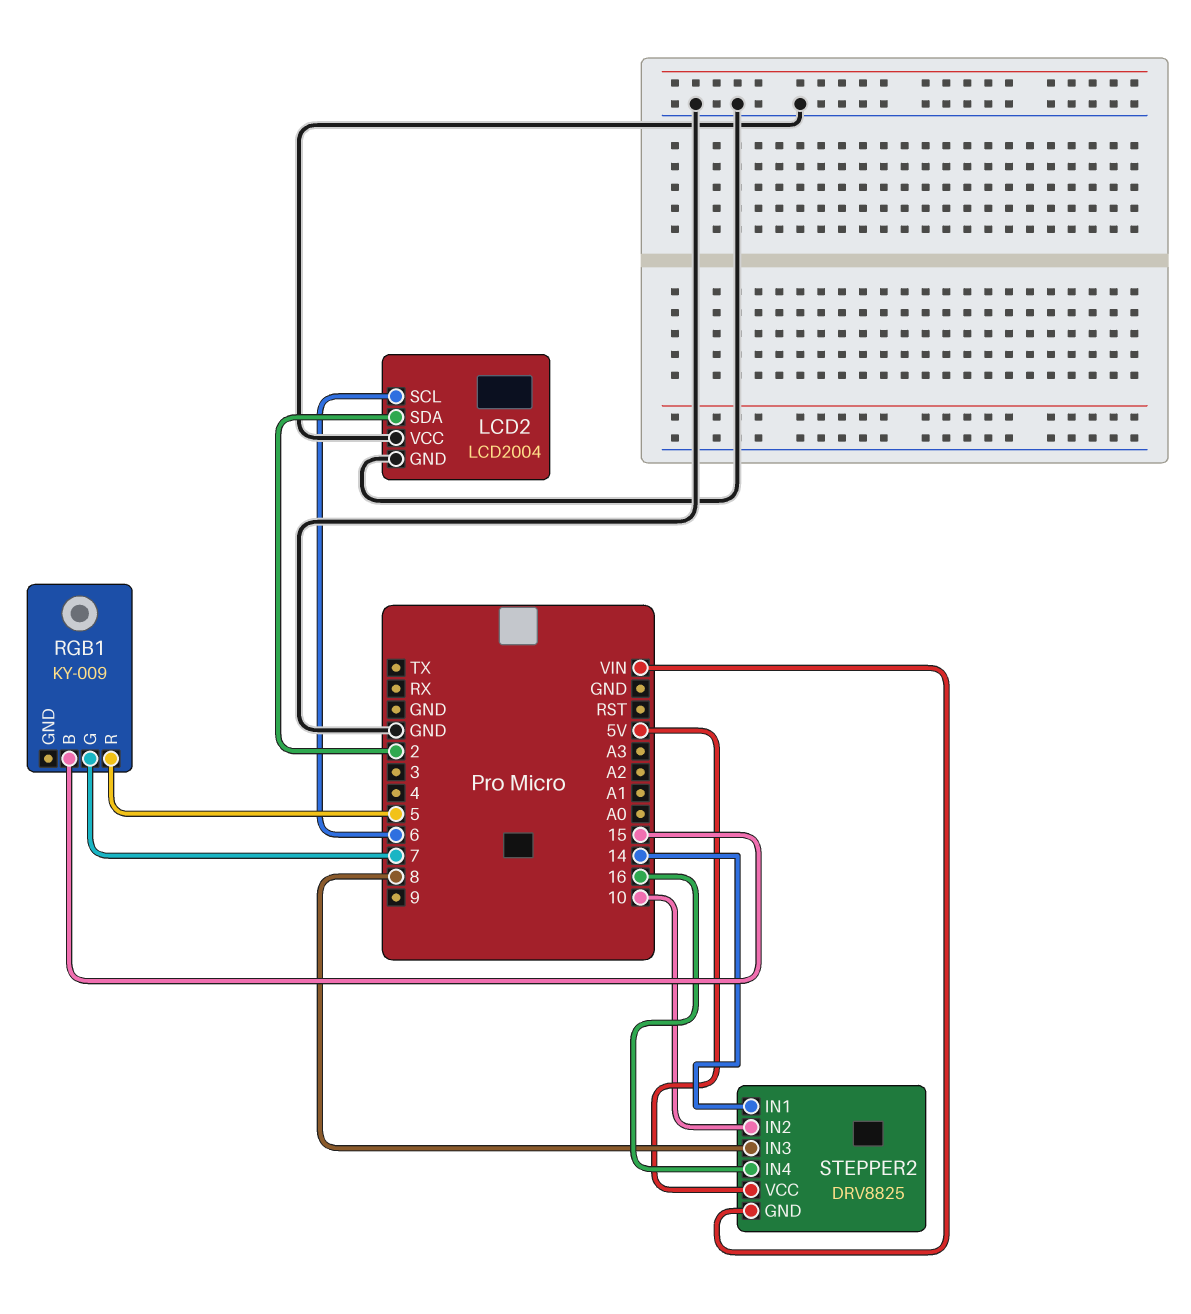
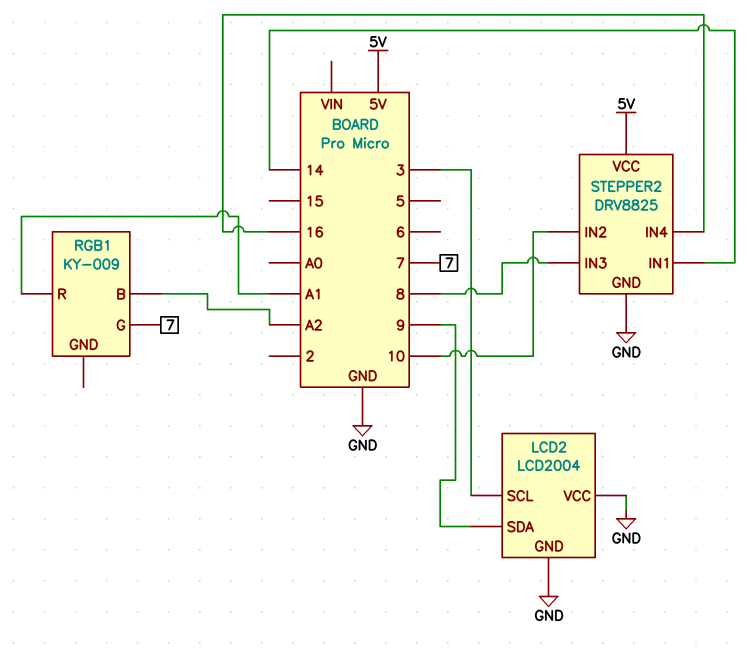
LCD2 pin SCL: 6 -> 3
LCD2 pin SDA: 2 -> 9
RGB1 pin B: 15 -> A2
RGB1 pin R: 5 -> A1
STEPPER2 pin GND: VIN -> GND

